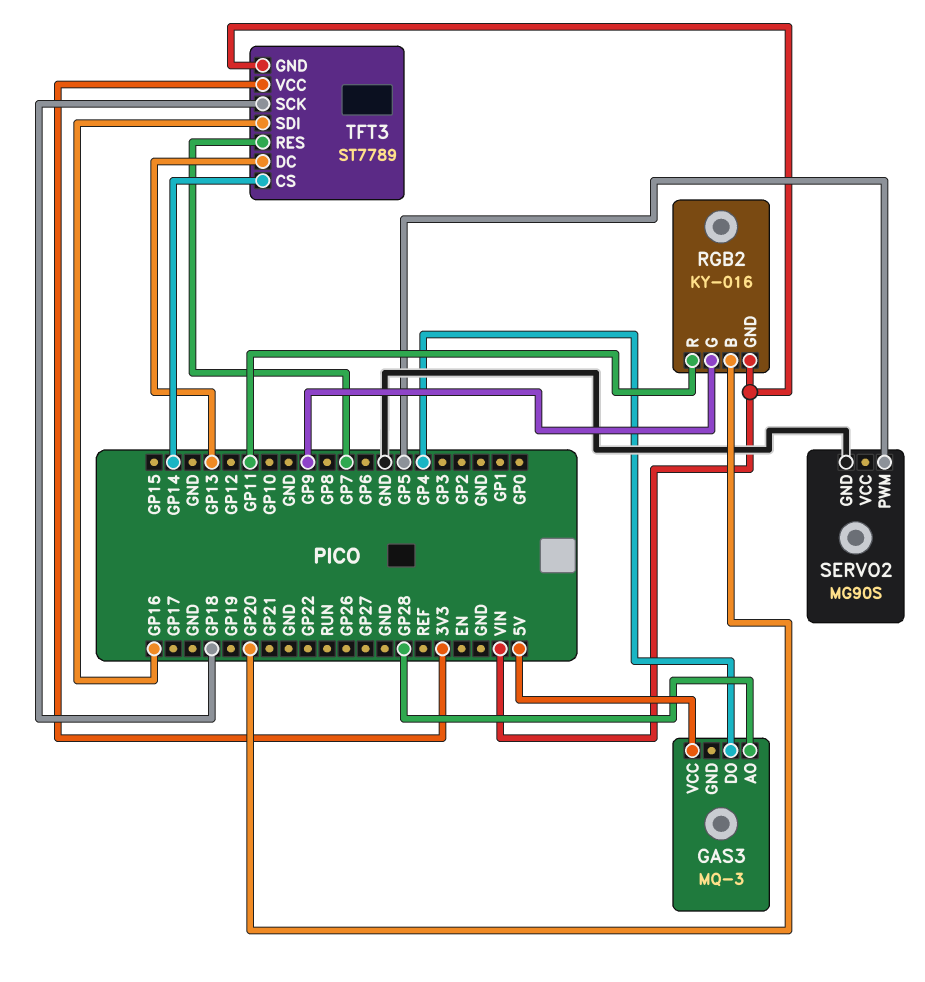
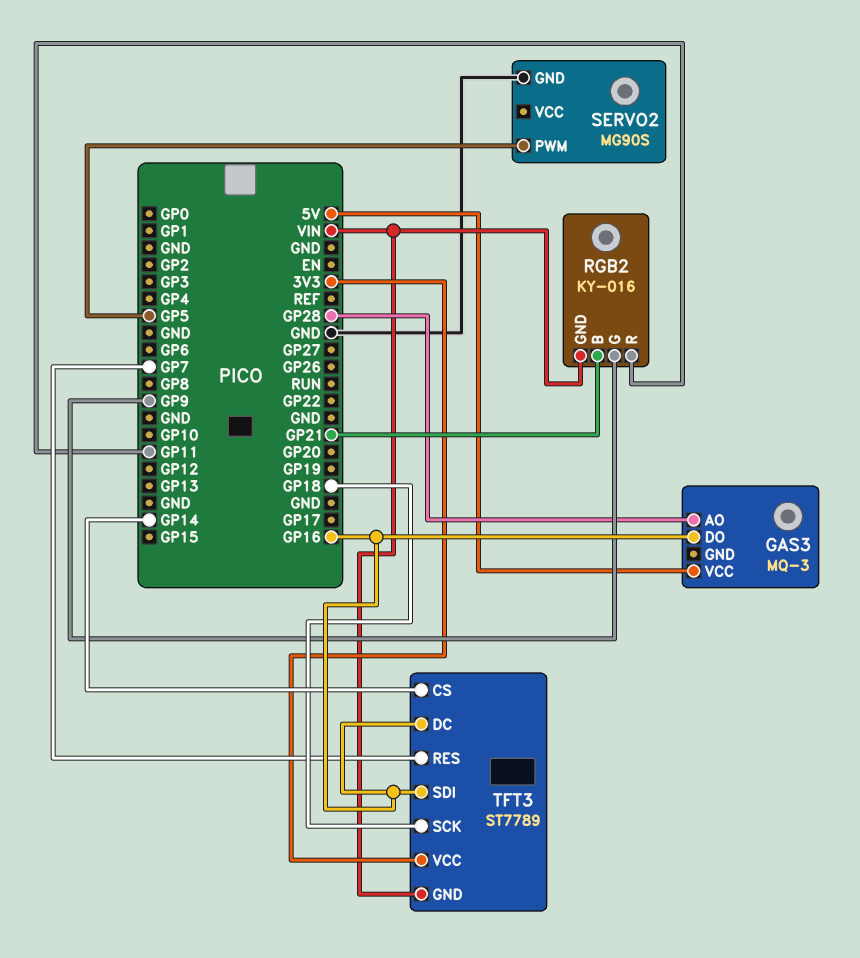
GAS3 pin DO: GP4 -> GP16
RGB2 pin B: GP20 -> GP21
TFT3 pin DC: GP13 -> GP16

